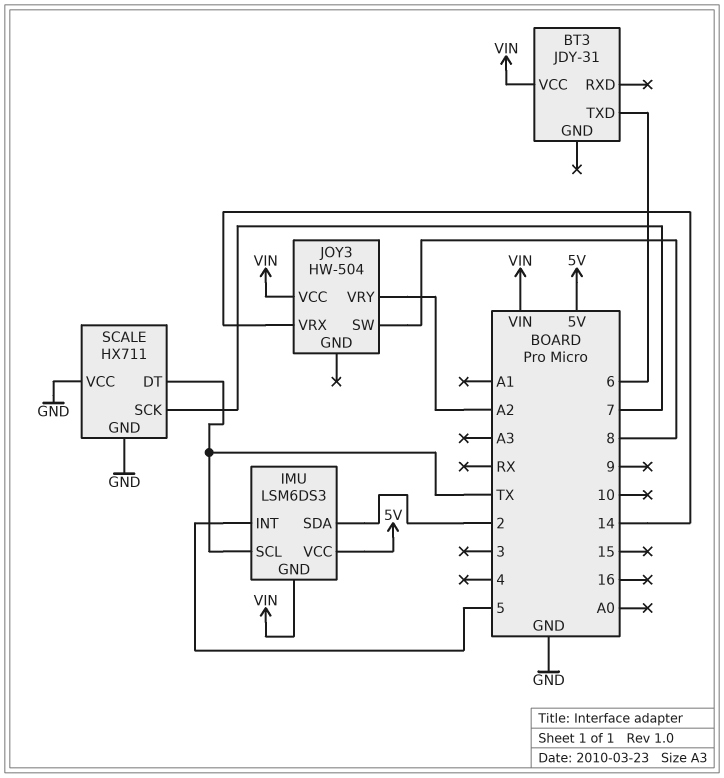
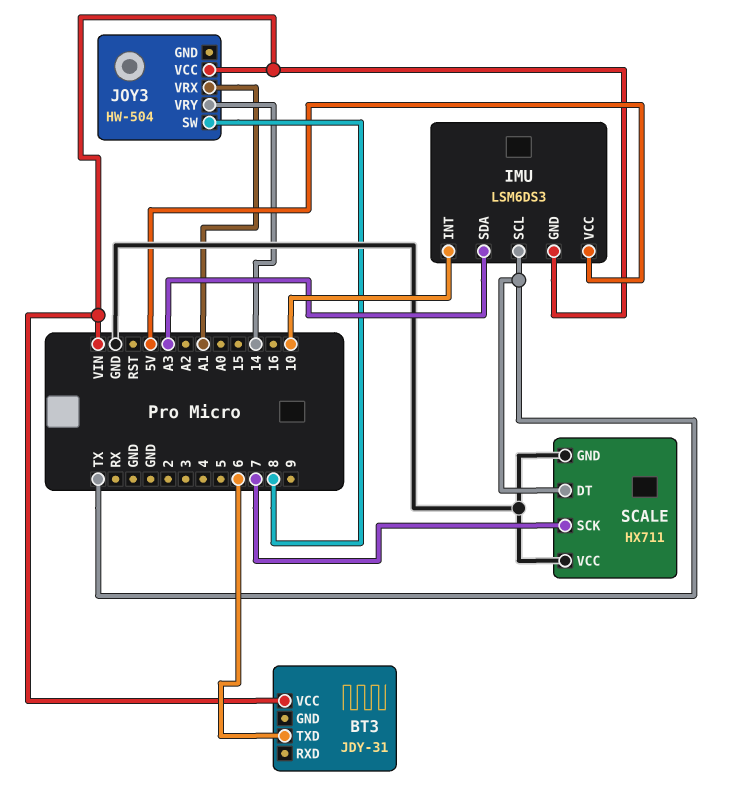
IMU pin INT: 5 -> 10
IMU pin SDA: 2 -> A3
JOY3 pin VRX: 14 -> A1
JOY3 pin VRY: A2 -> 14

